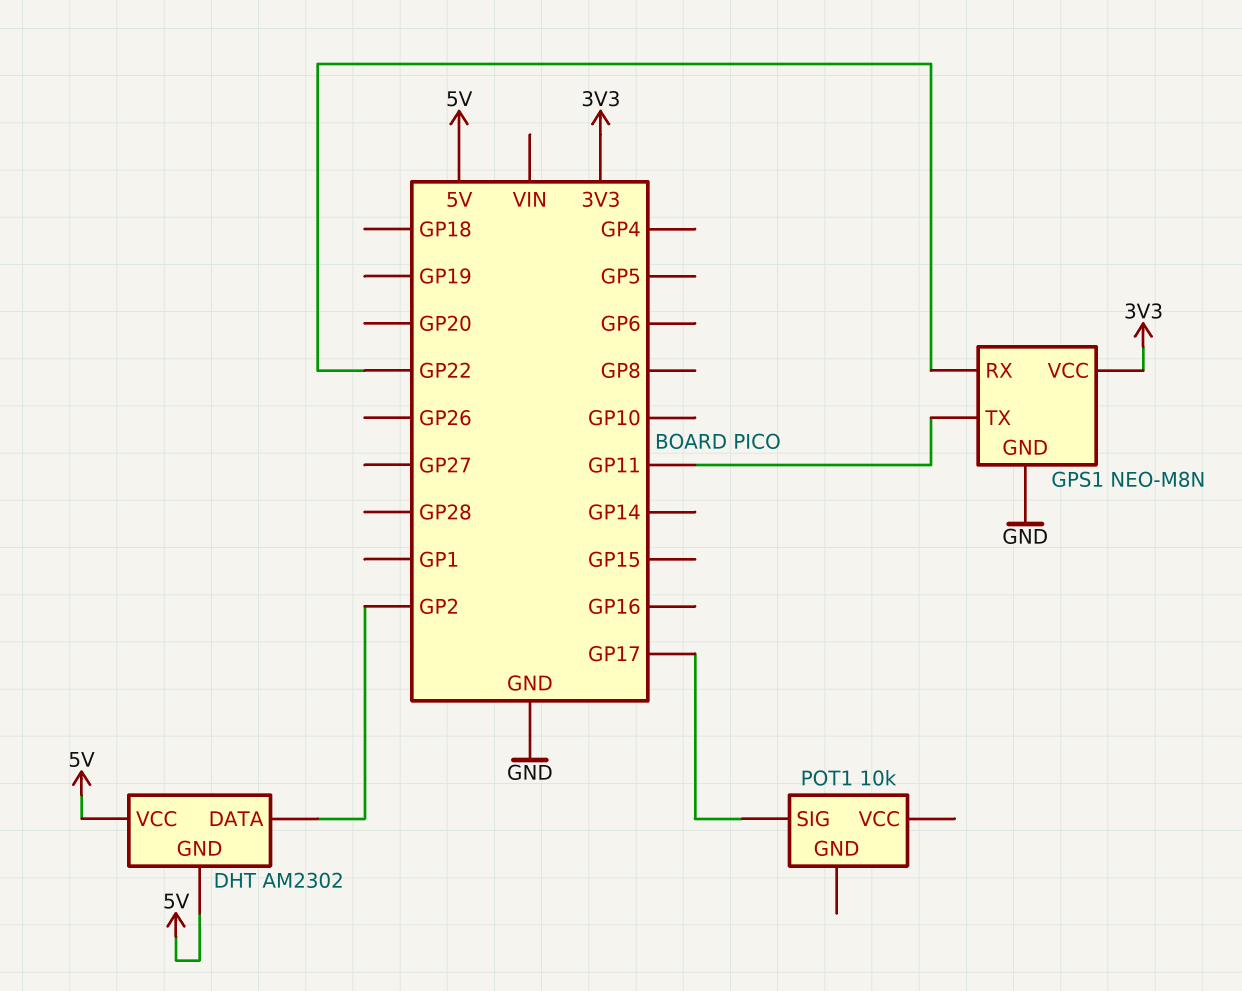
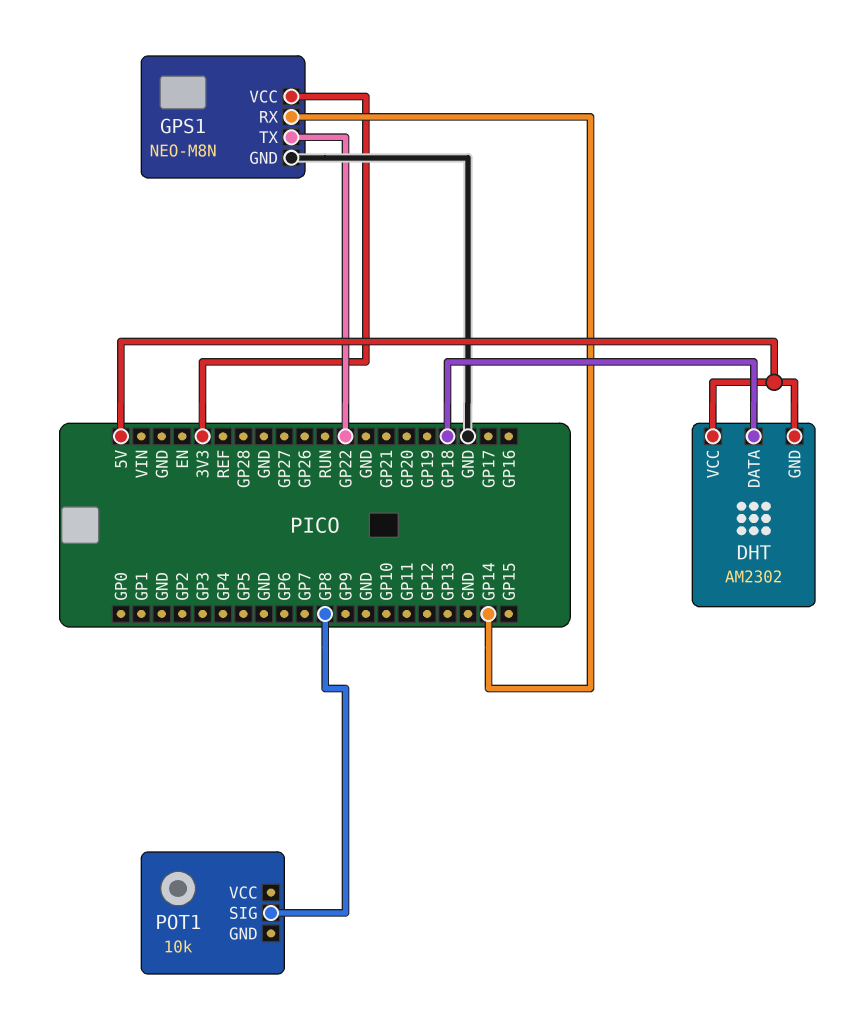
DHT pin DATA: GP2 -> GP18
GPS1 pin RX: GP22 -> GP14
GPS1 pin TX: GP11 -> GP22
POT1 pin SIG: GP17 -> GP8

